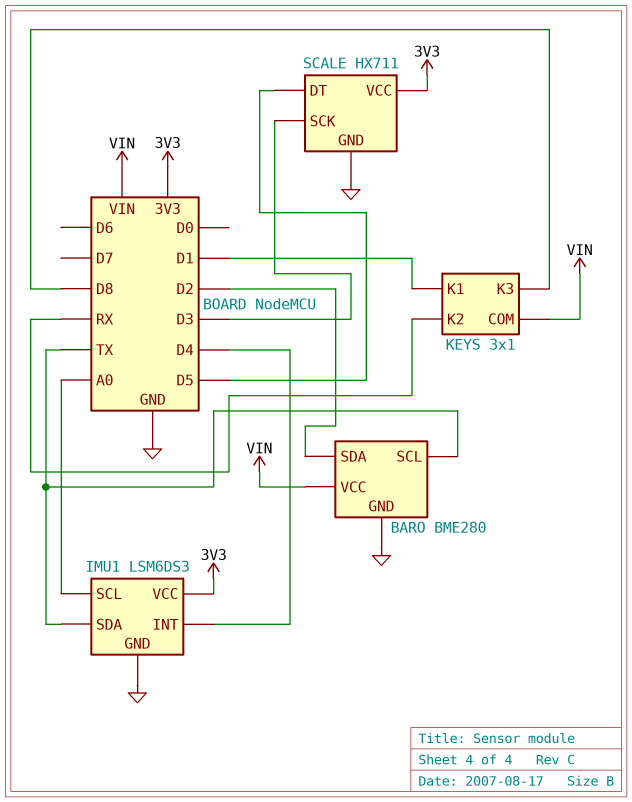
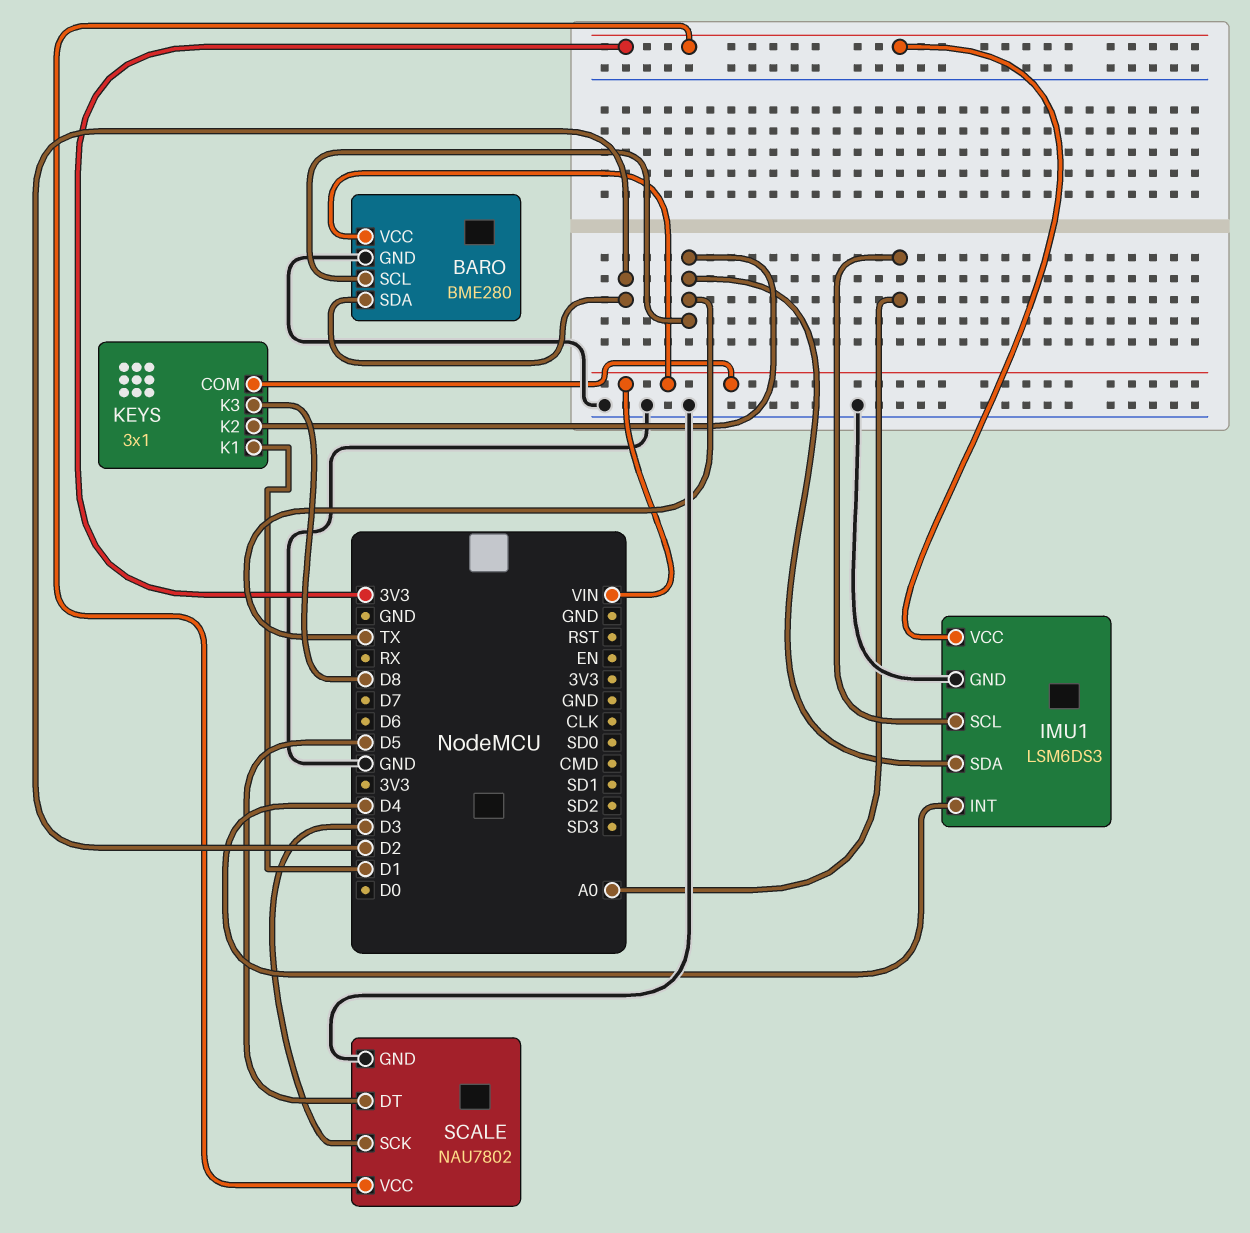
KEYS pin K2: RX -> TX
SCALE: HX711 -> NAU7802

